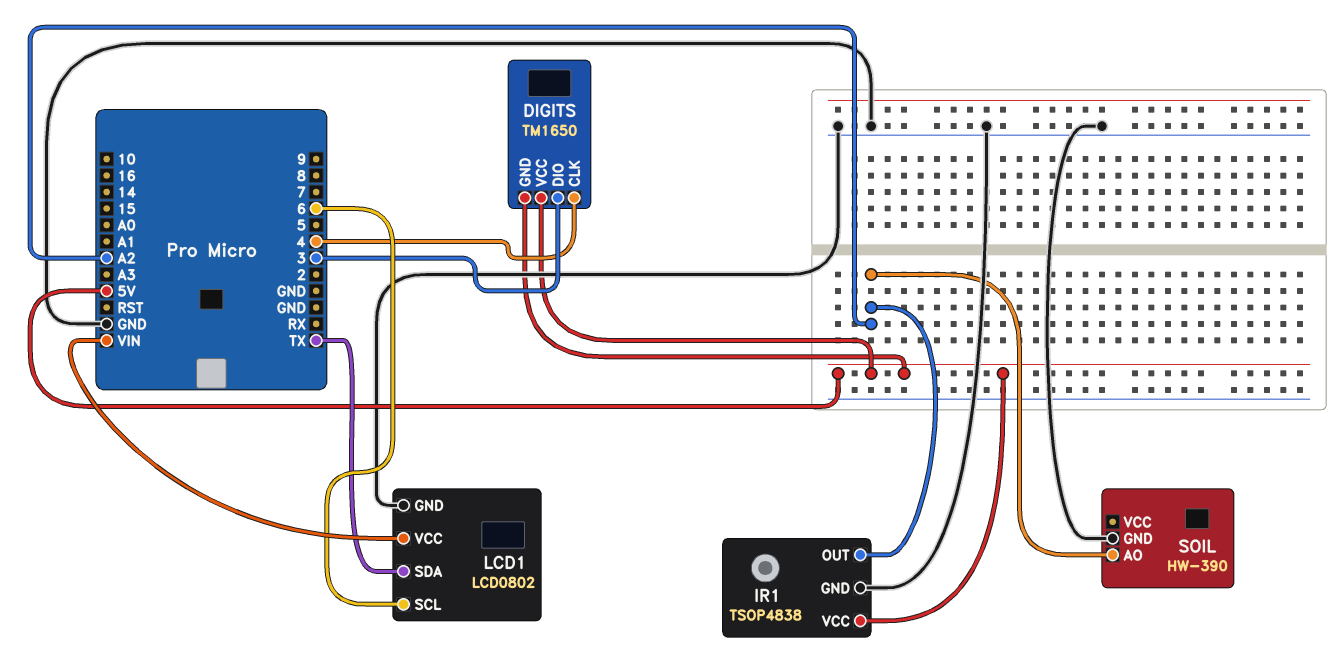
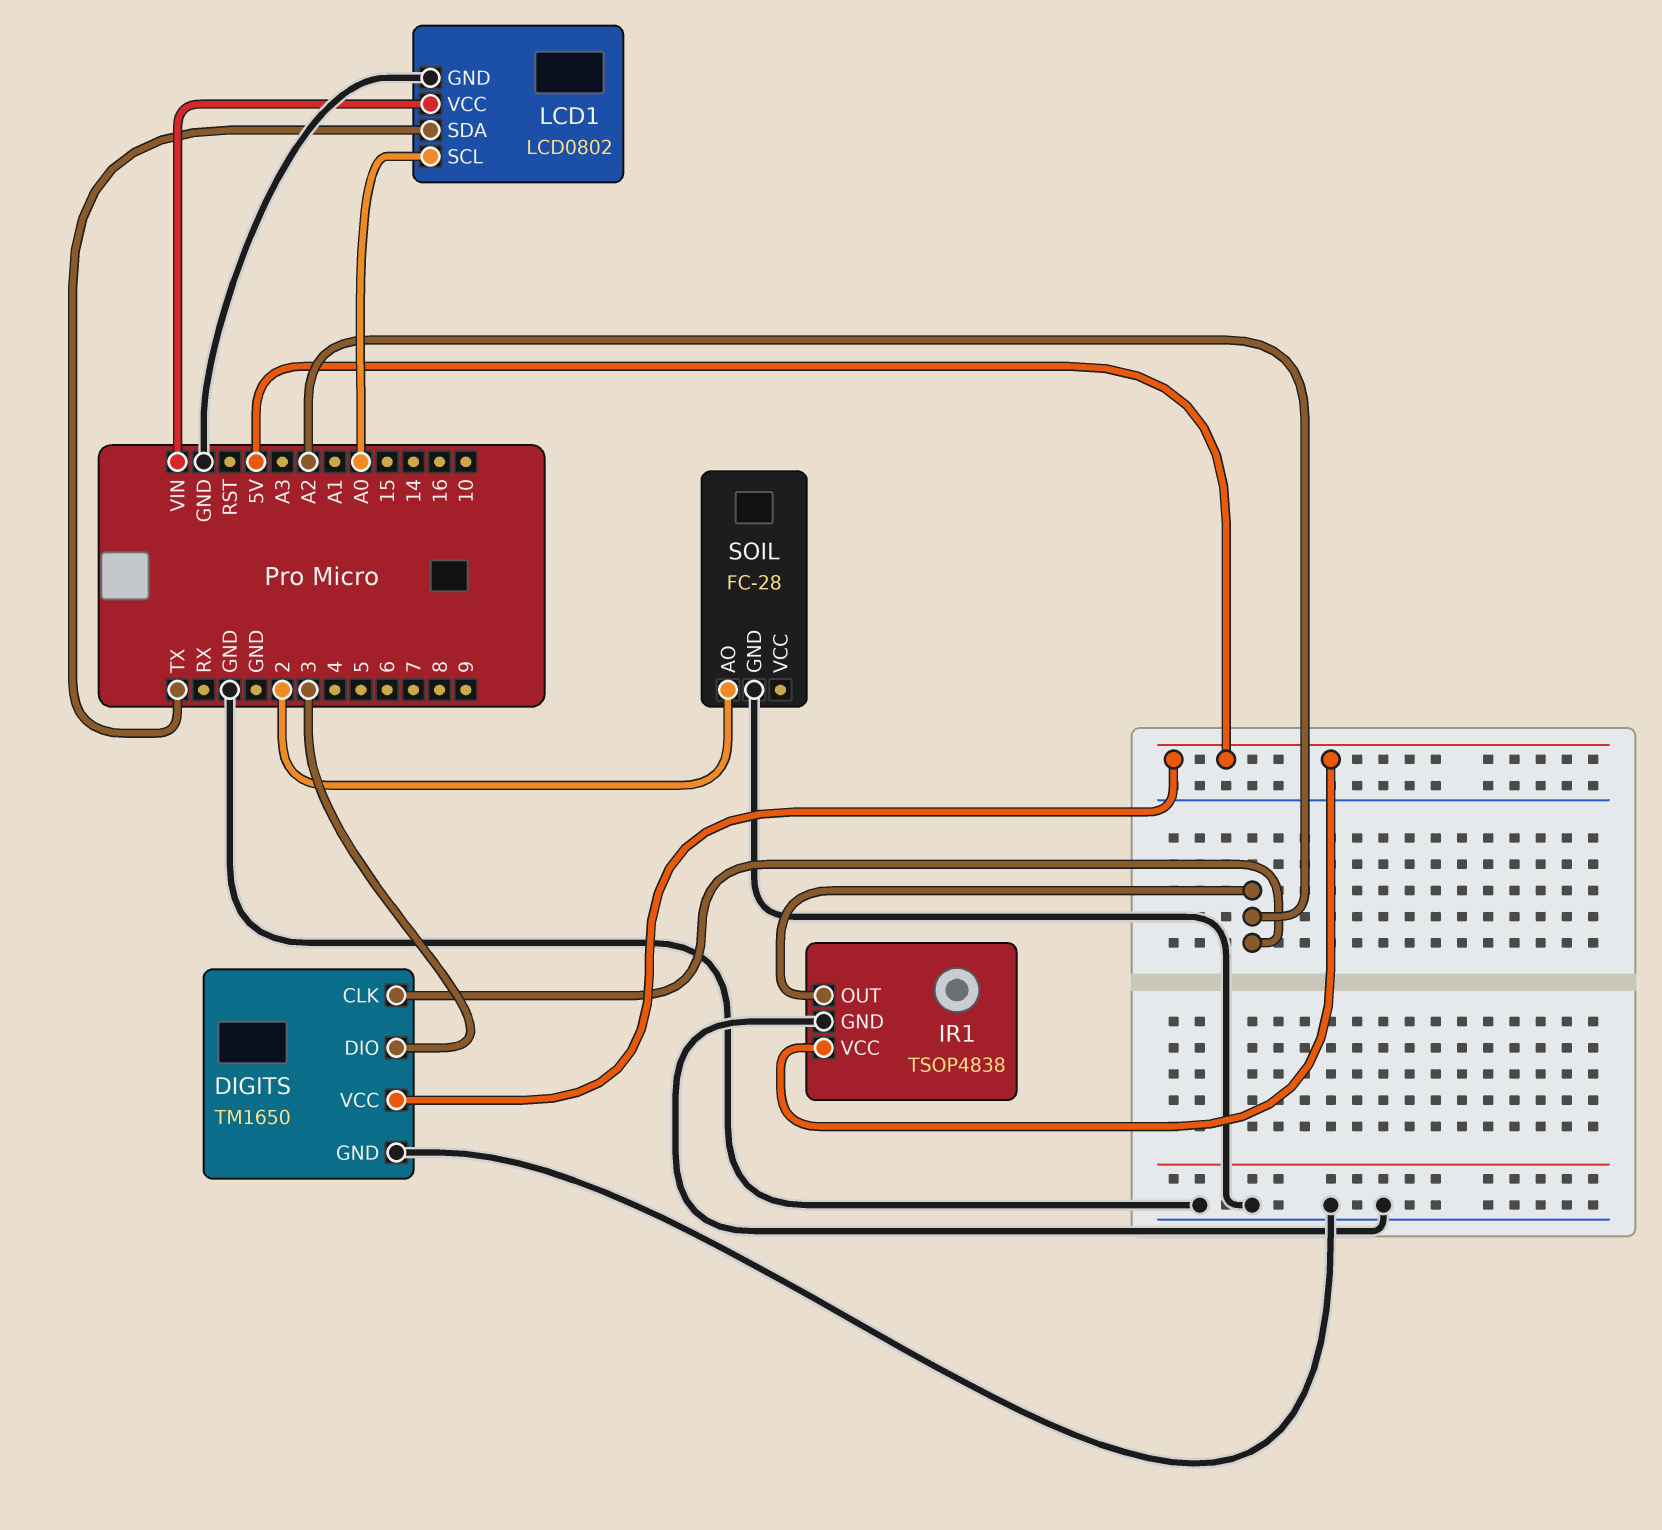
DIGITS pin CLK: 4 -> A2
DIGITS pin GND: 5V -> GND
LCD1 pin SCL: 6 -> A0
SOIL: HW-390 -> FC-28
SOIL pin AO: A2 -> 2

